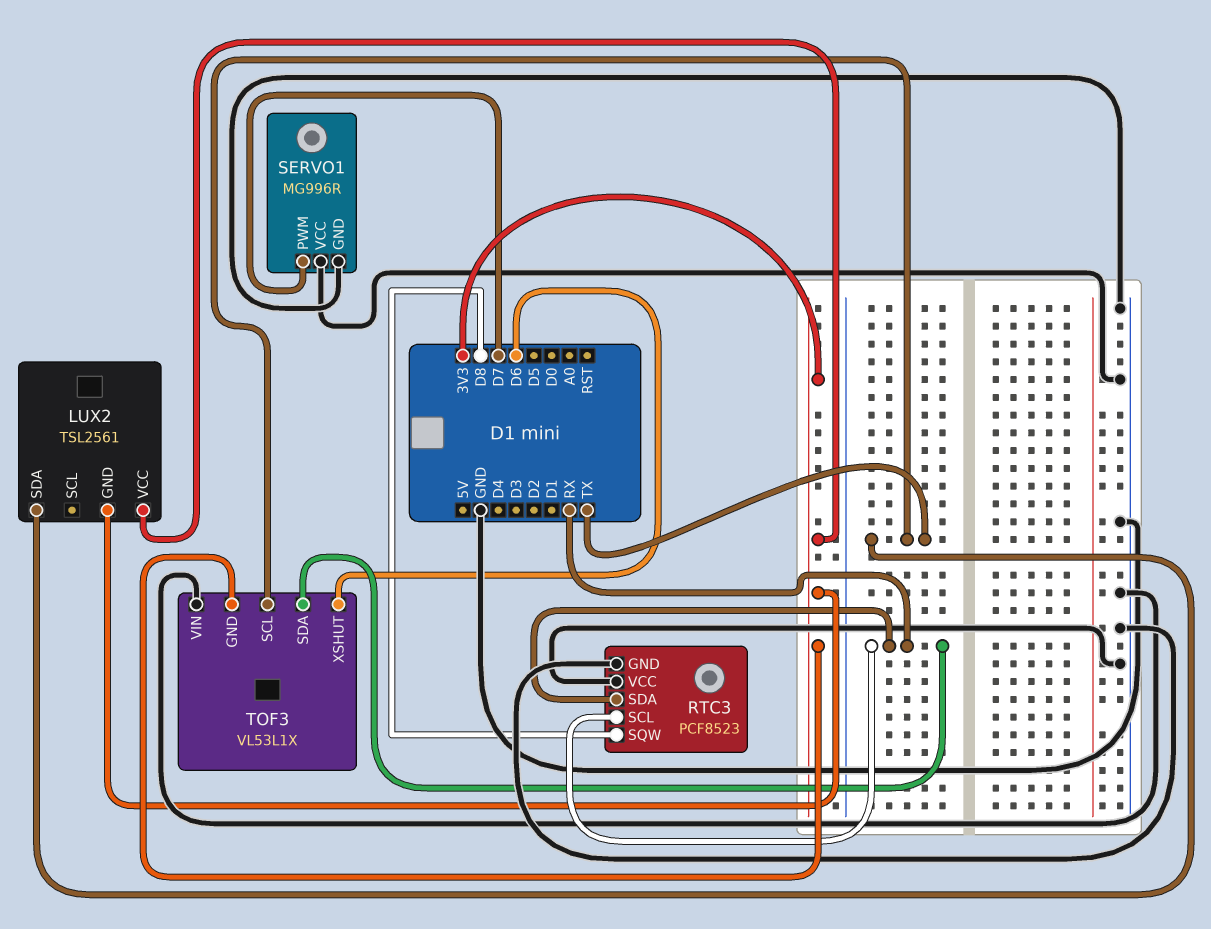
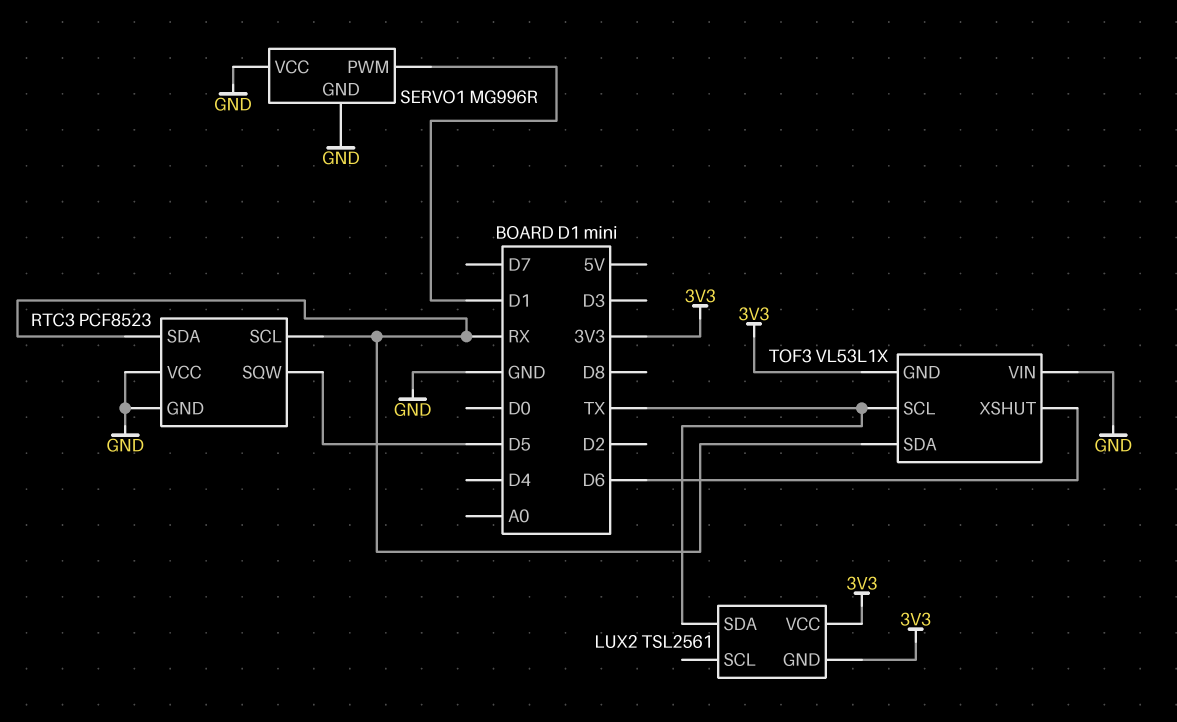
RTC3 pin SQW: D8 -> D5
SERVO1 pin PWM: D7 -> D1

